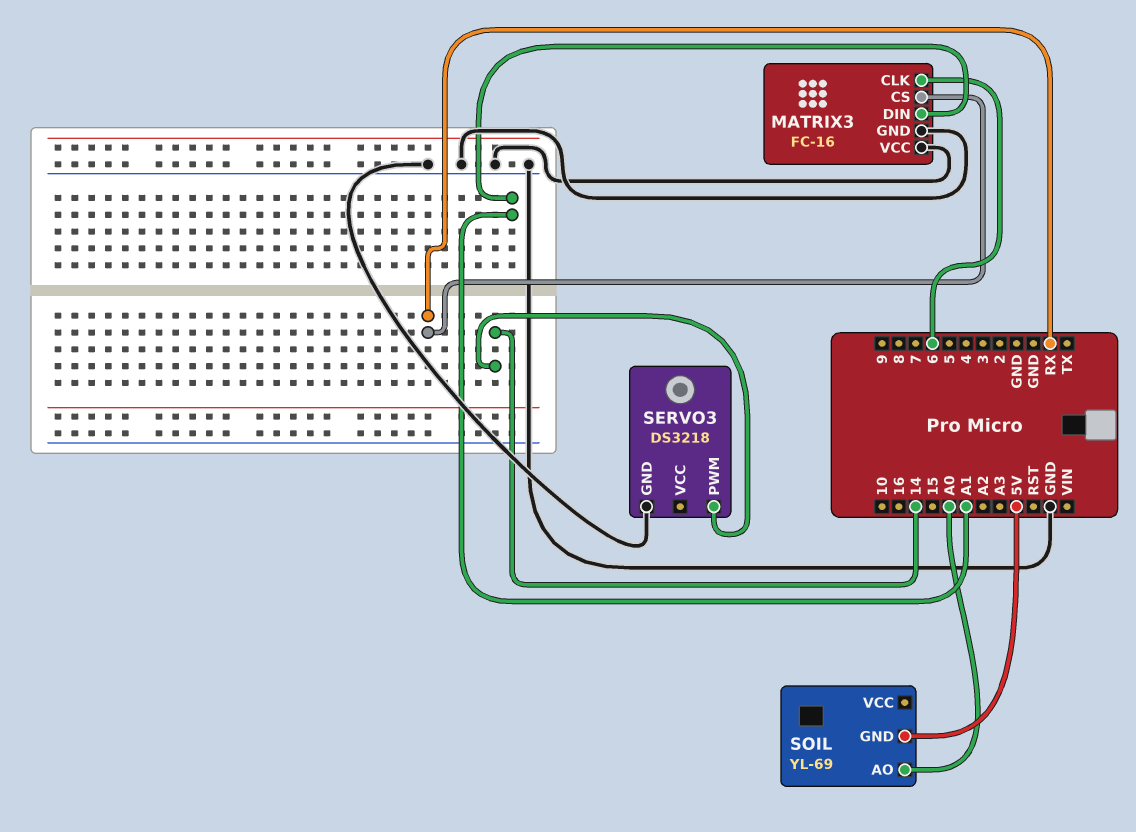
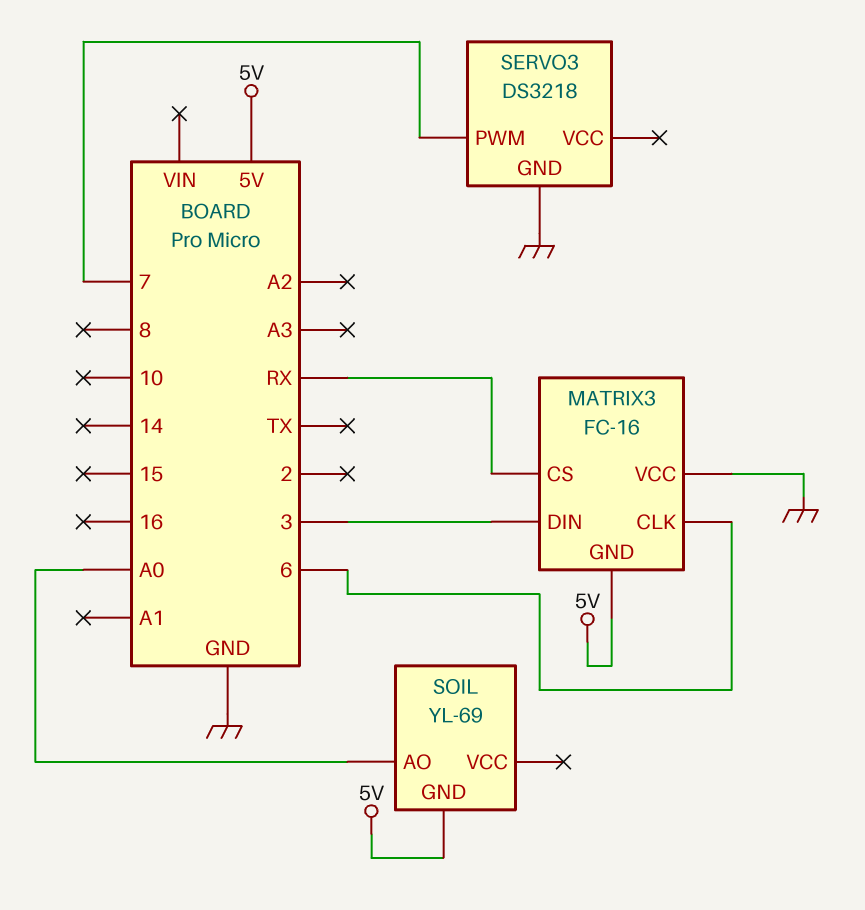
MATRIX3 pin DIN: A1 -> 3
MATRIX3 pin GND: GND -> 5V
SERVO3 pin PWM: 14 -> 7

